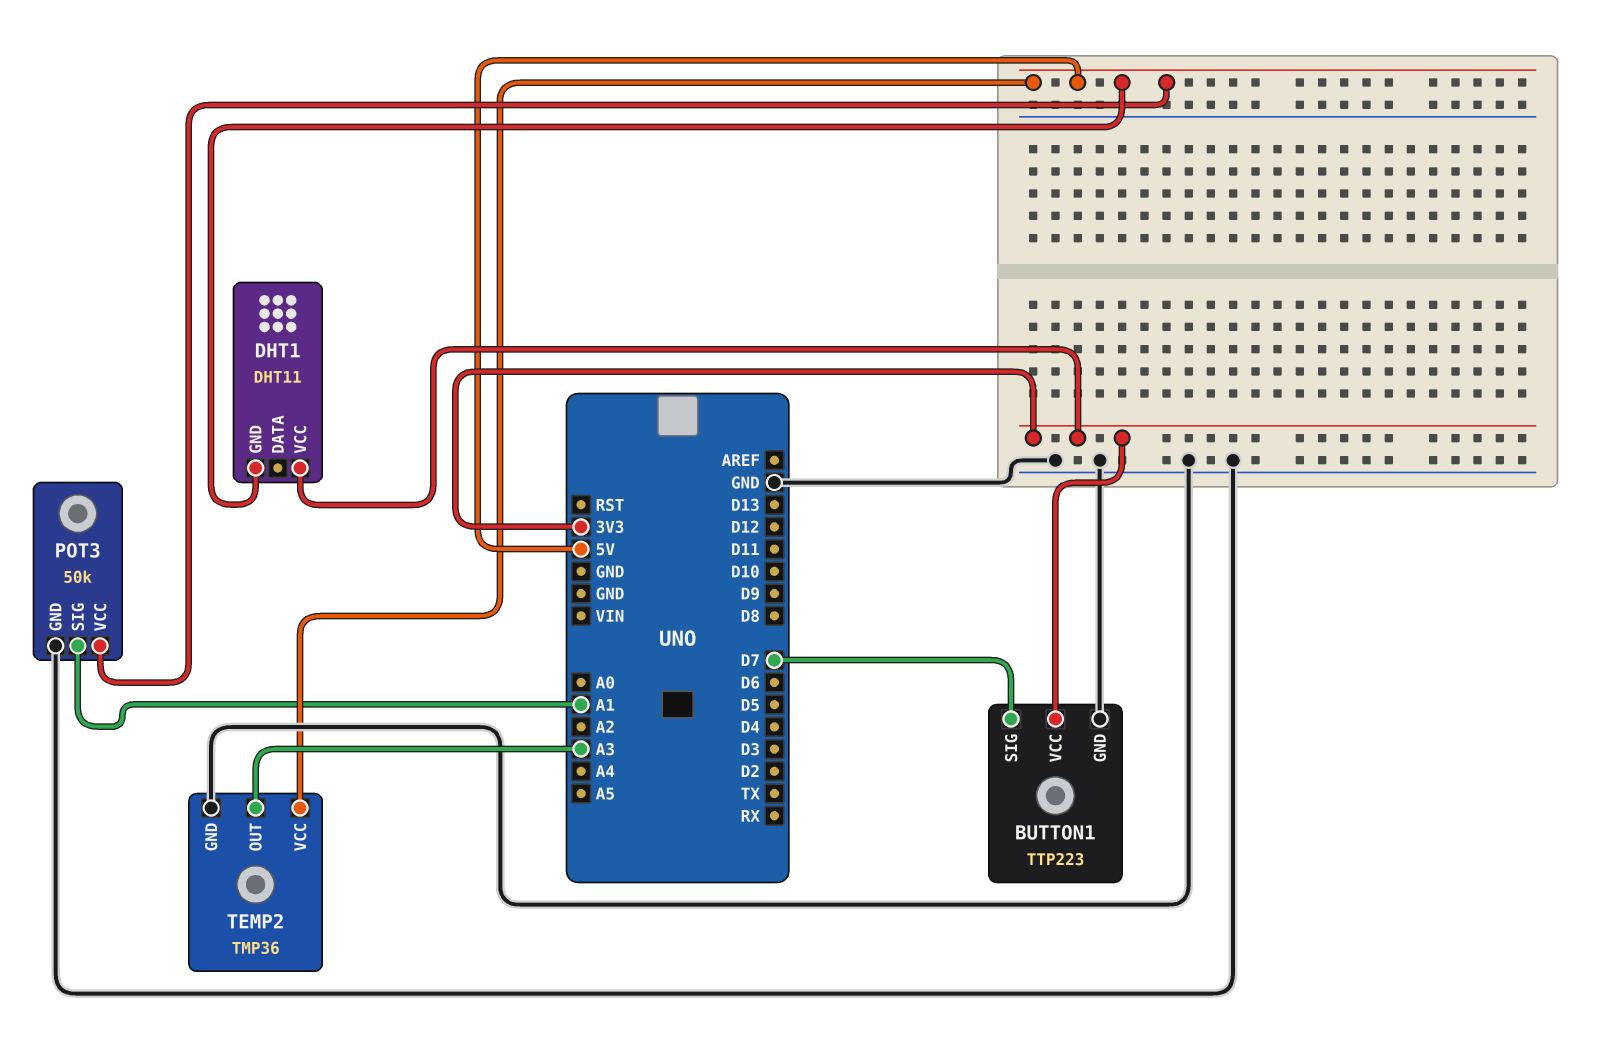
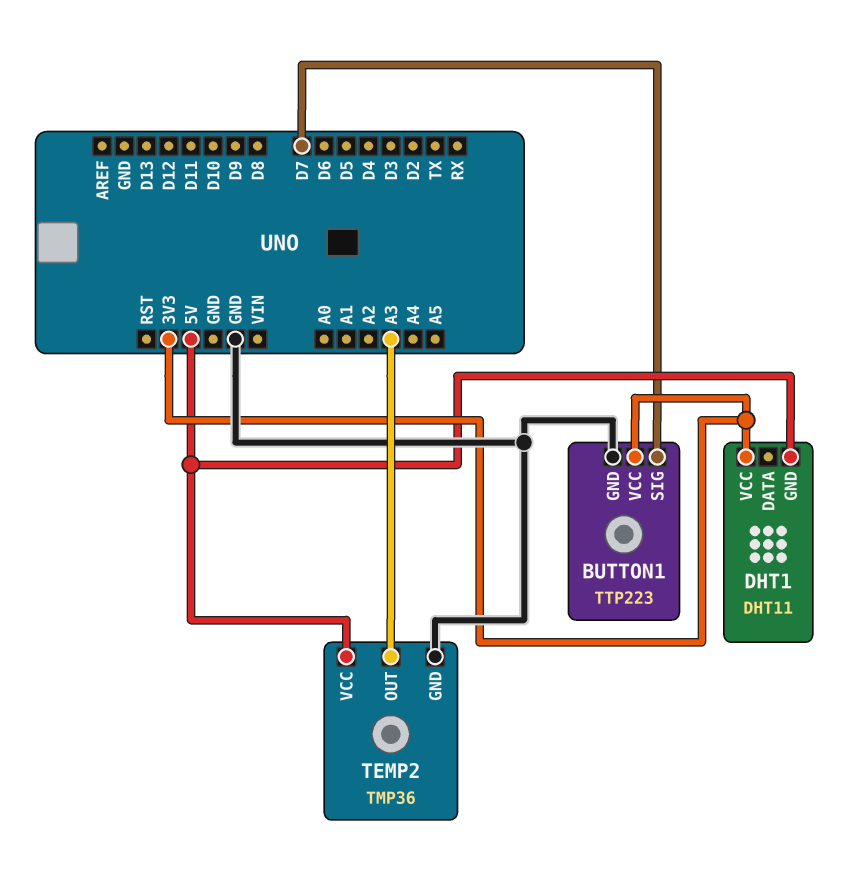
POT3: 50k -> none
POT3 pin GND: GND -> none
POT3 pin SIG: A1 -> none
POT3 pin VCC: 5V -> none

